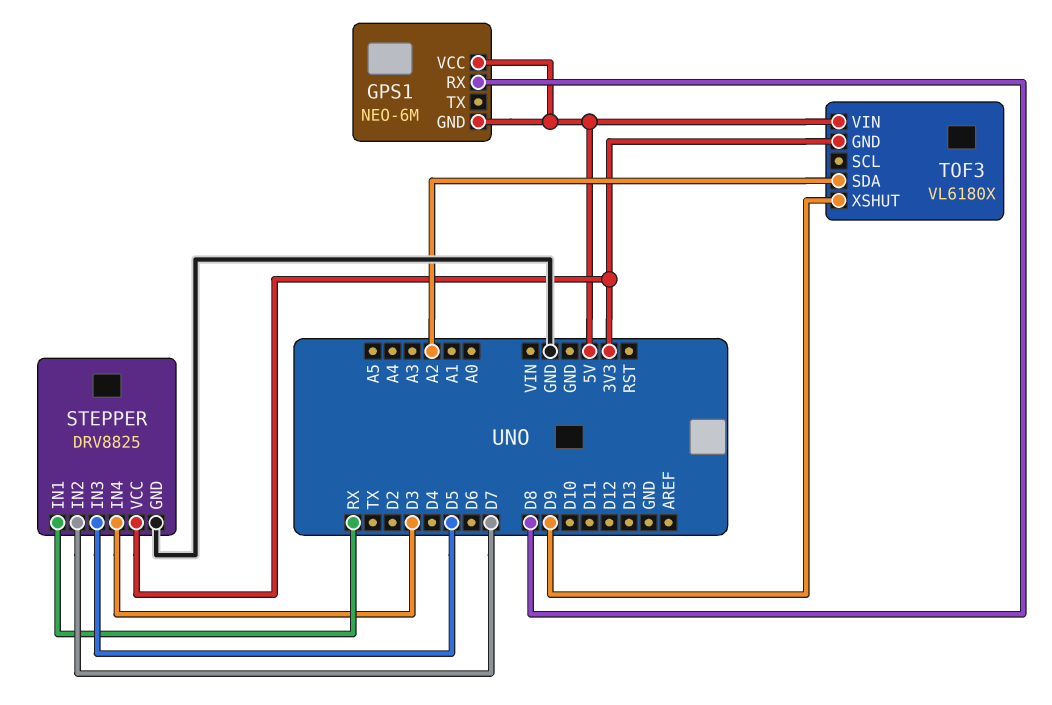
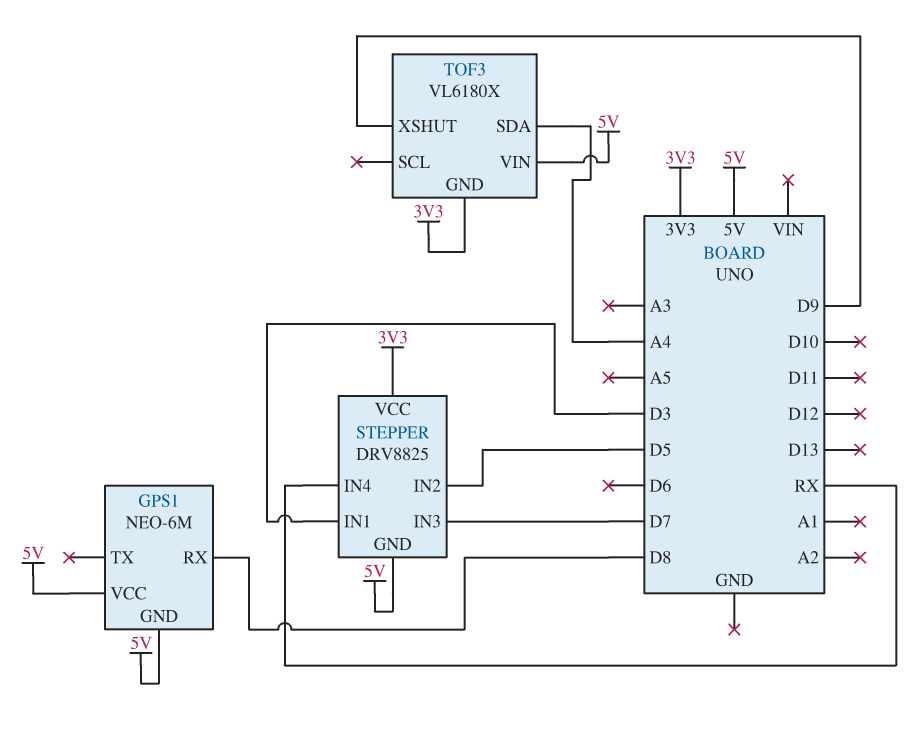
STEPPER pin GND: GND -> 5V
STEPPER pin IN1: RX -> D3
STEPPER pin IN2: D7 -> D5
STEPPER pin IN3: D5 -> D7
STEPPER pin IN4: D3 -> RX
TOF3 pin SDA: A2 -> A4

